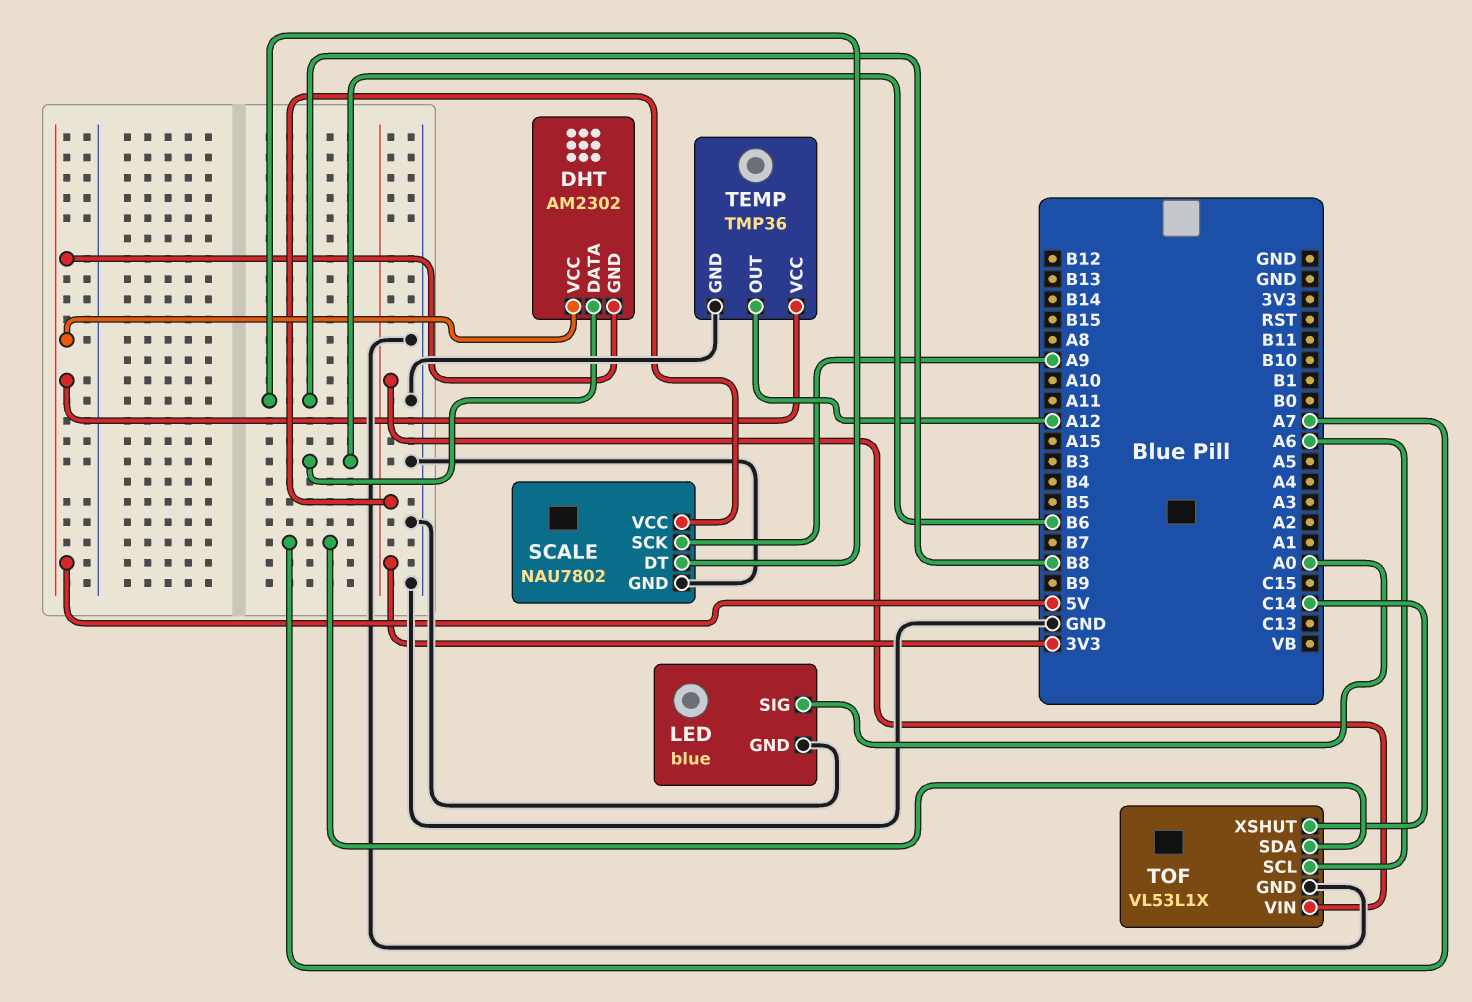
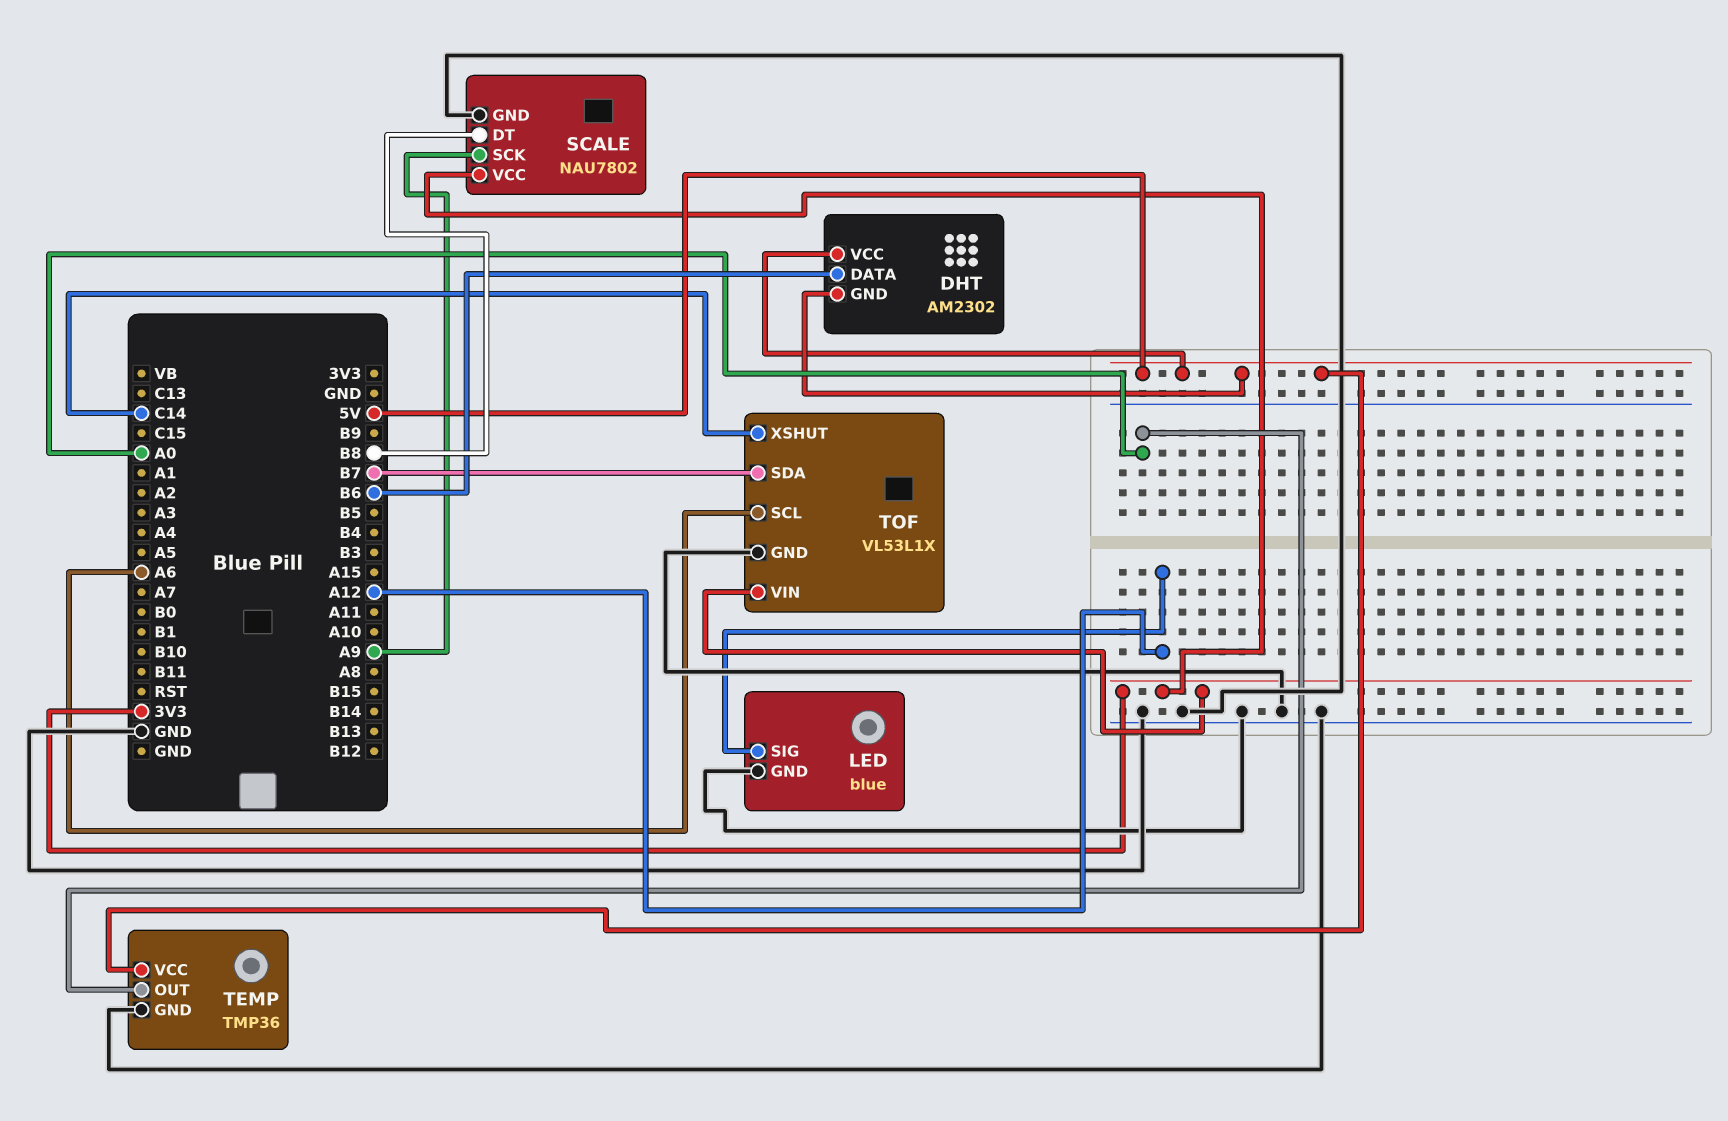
LED pin SIG: A0 -> A12
TEMP pin OUT: A12 -> A0
TOF pin SDA: A7 -> B7

